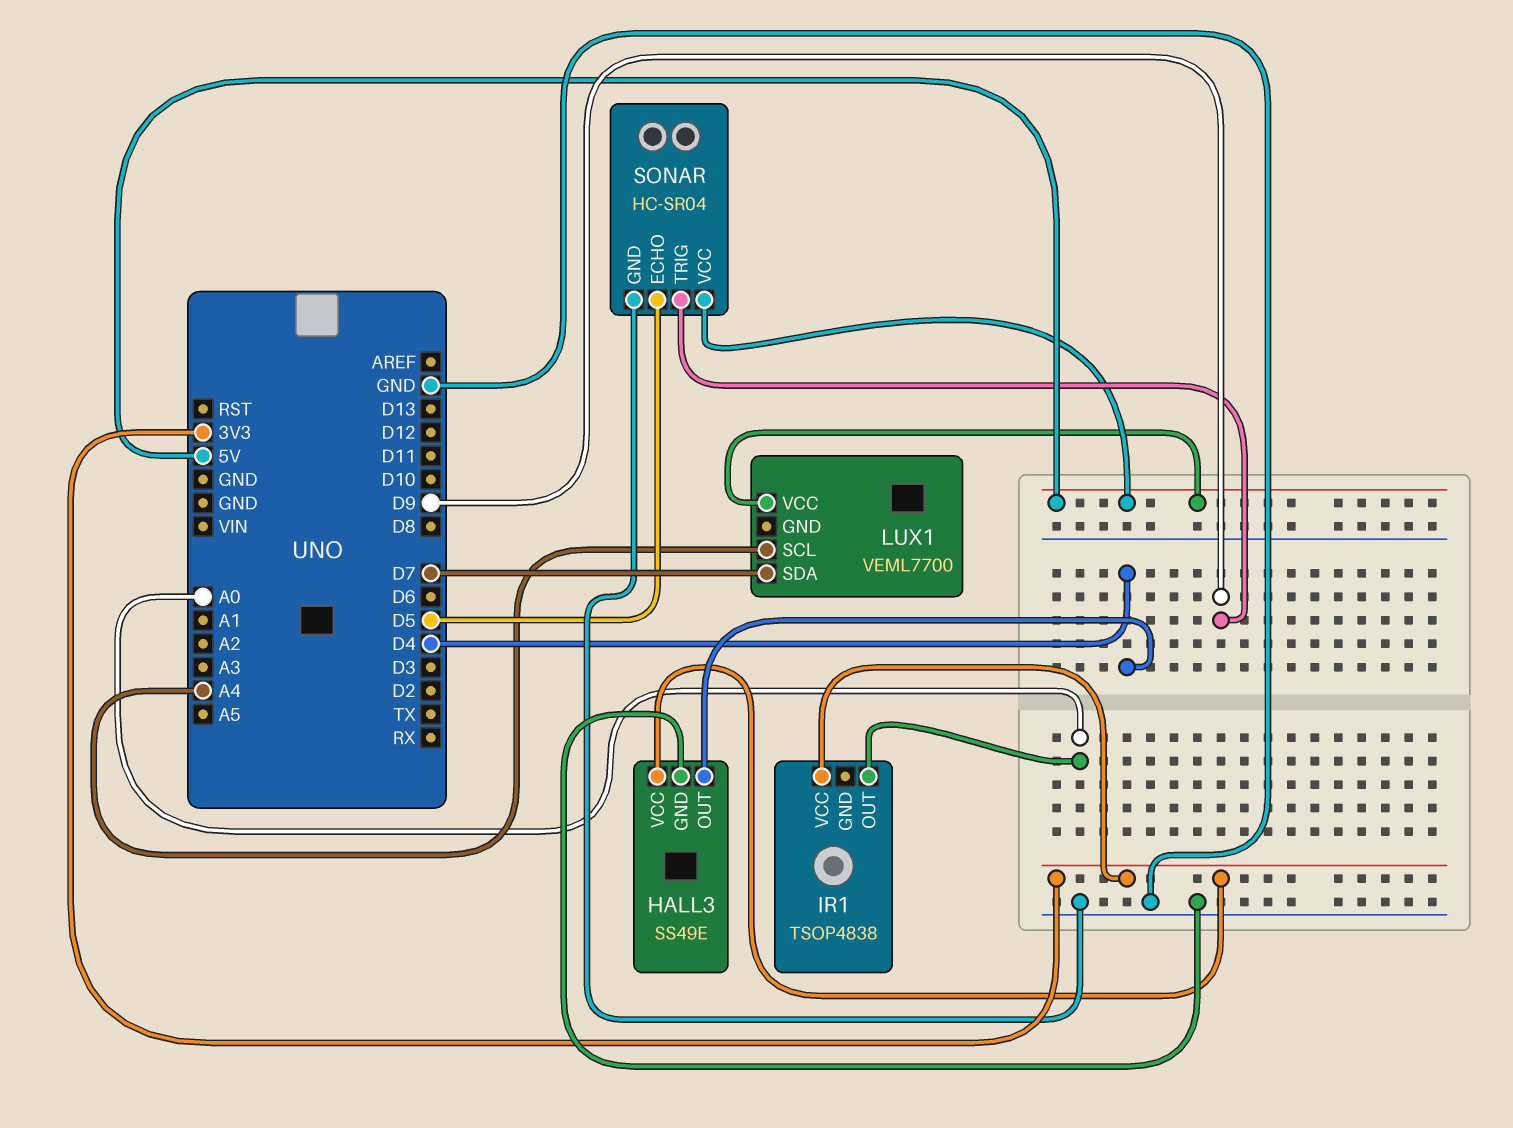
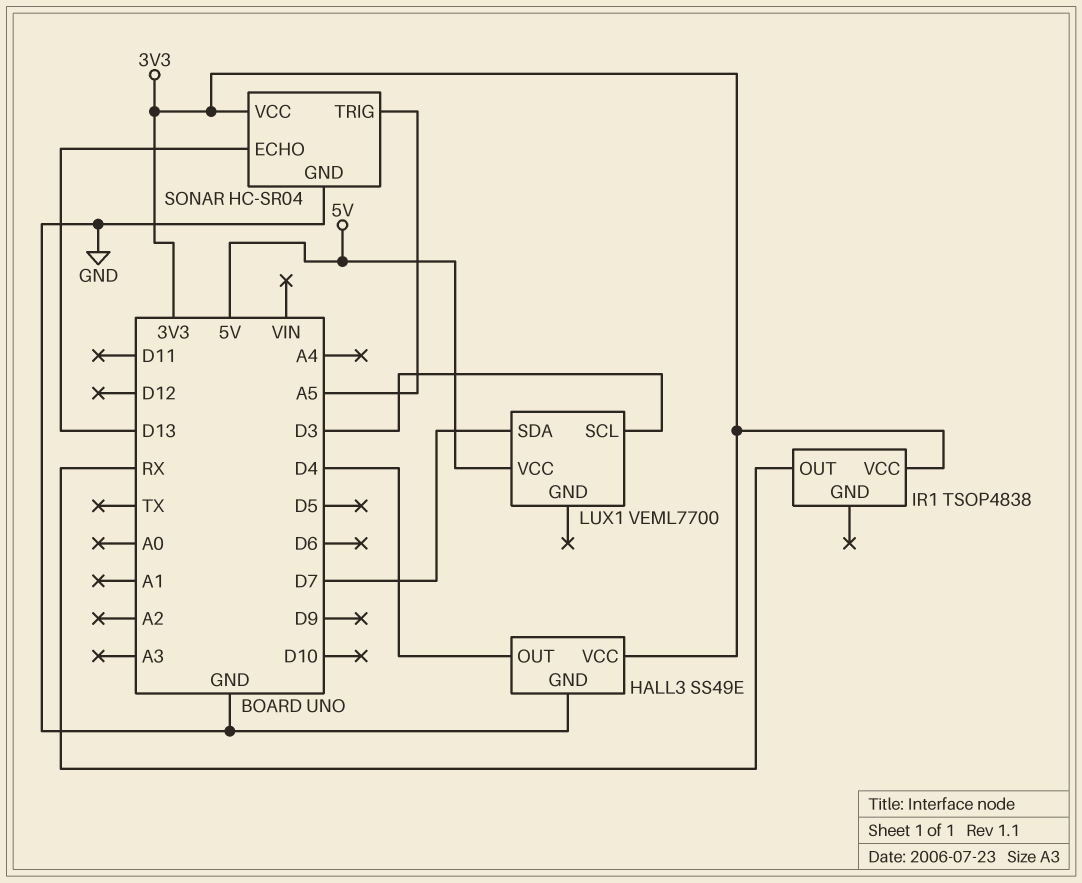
IR1 pin OUT: A0 -> RX
LUX1 pin SCL: A4 -> D3
SONAR pin ECHO: D5 -> D13
SONAR pin TRIG: D9 -> A5
SONAR pin VCC: 5V -> 3V3

